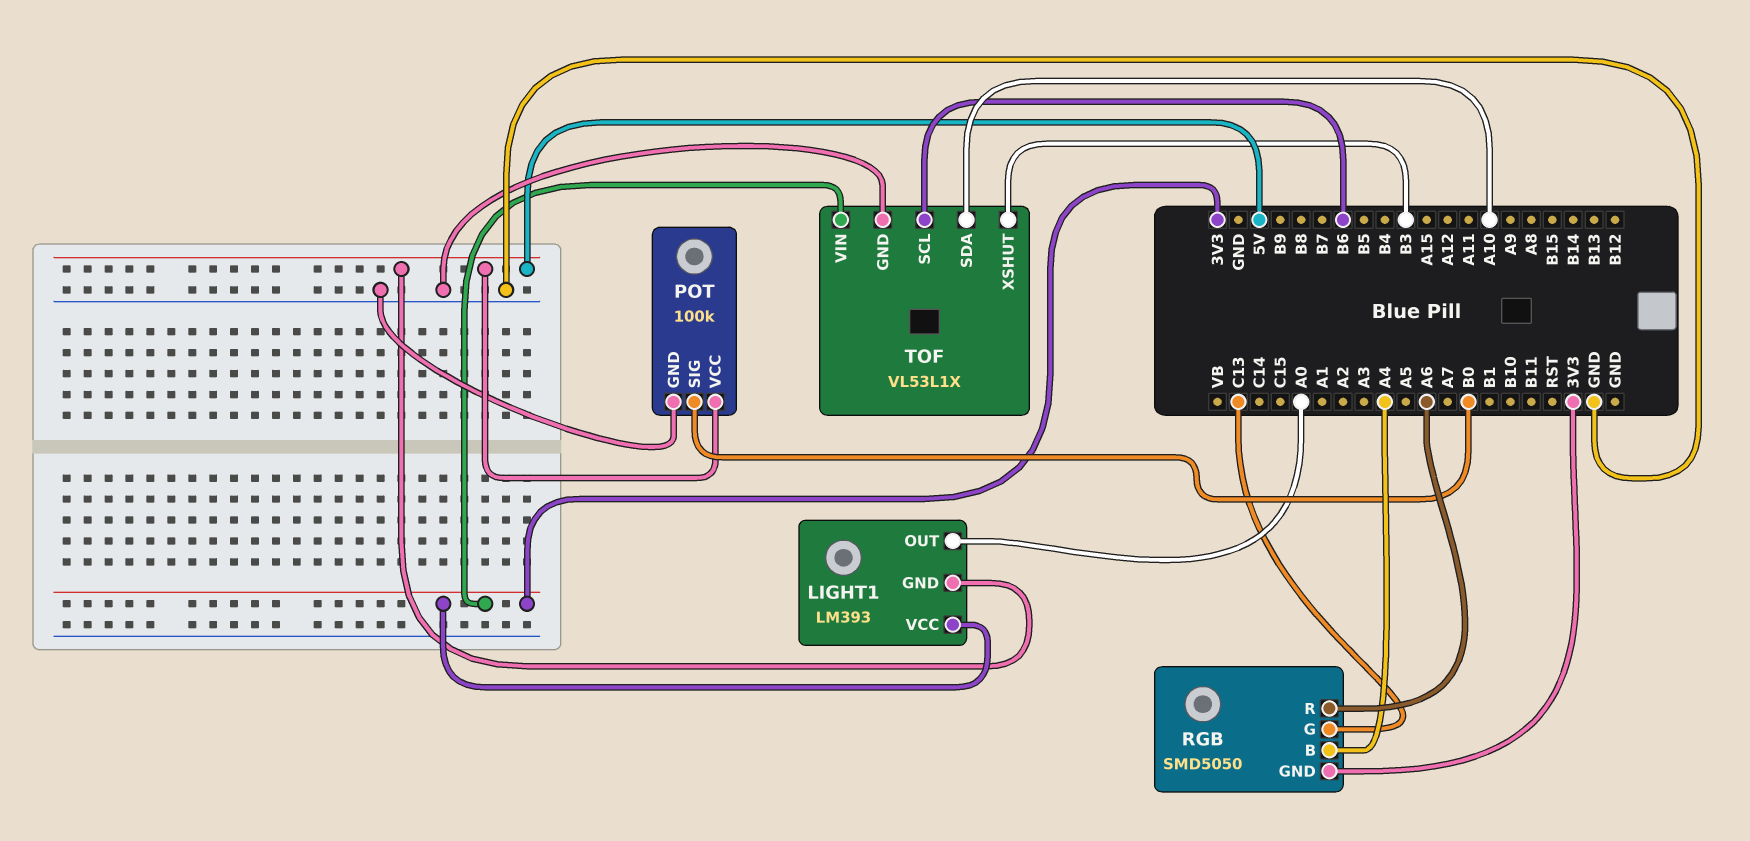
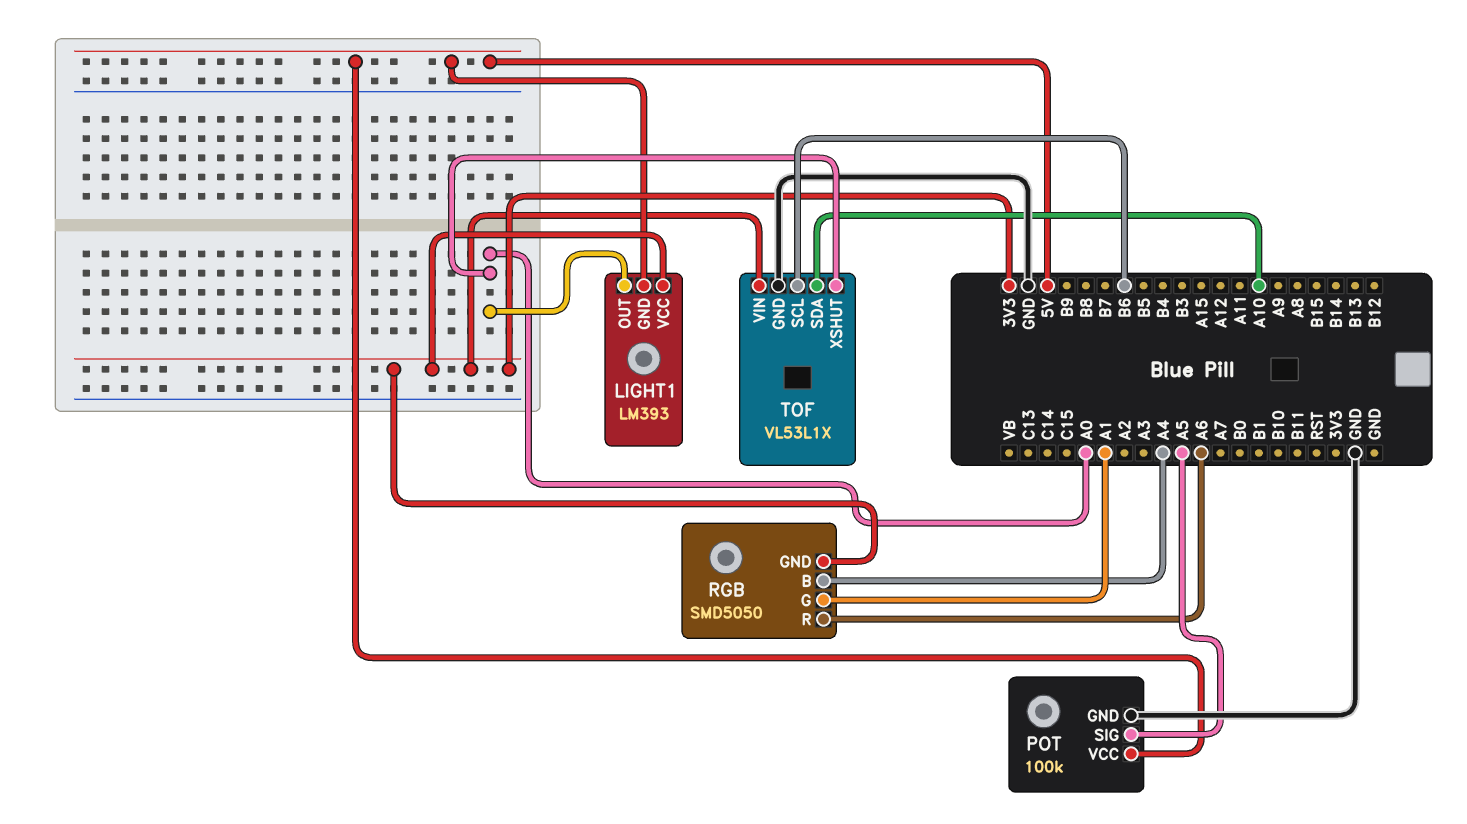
POT pin SIG: B0 -> A5
RGB pin G: C13 -> A1
TOF pin XSHUT: B3 -> A0

